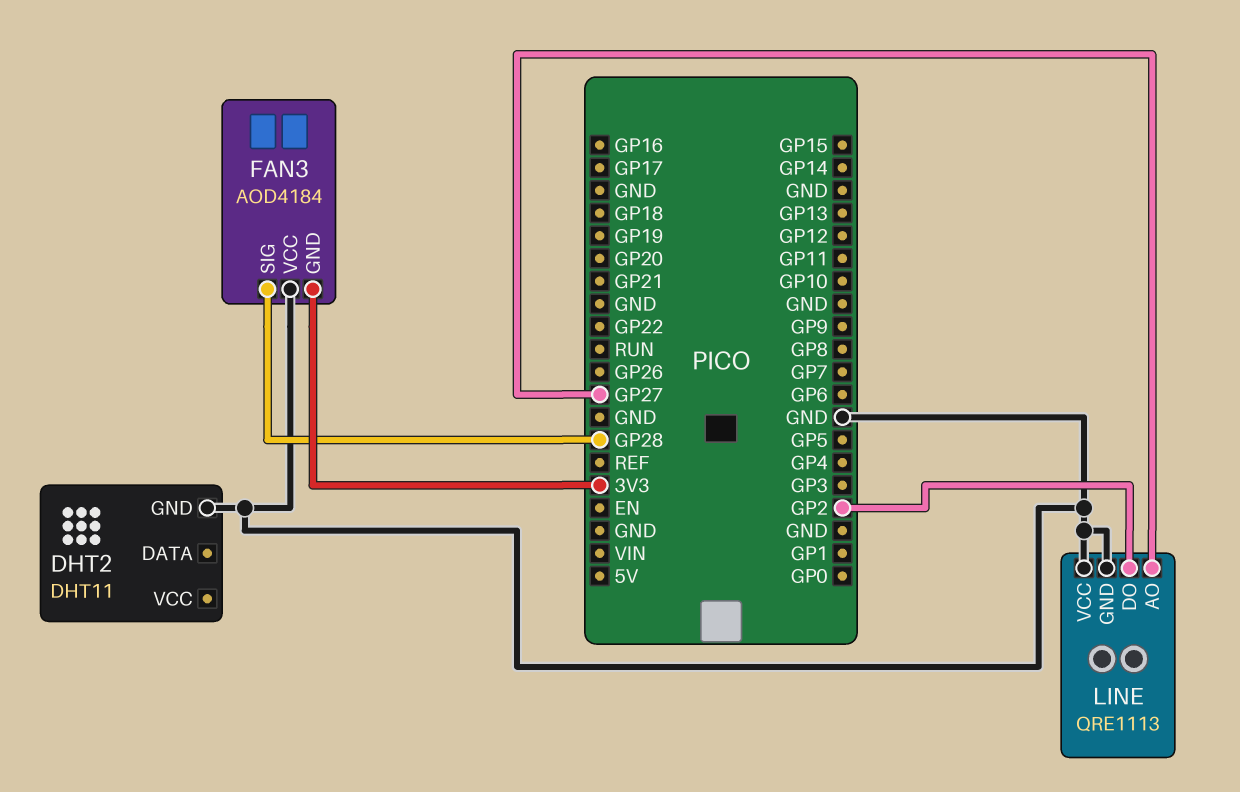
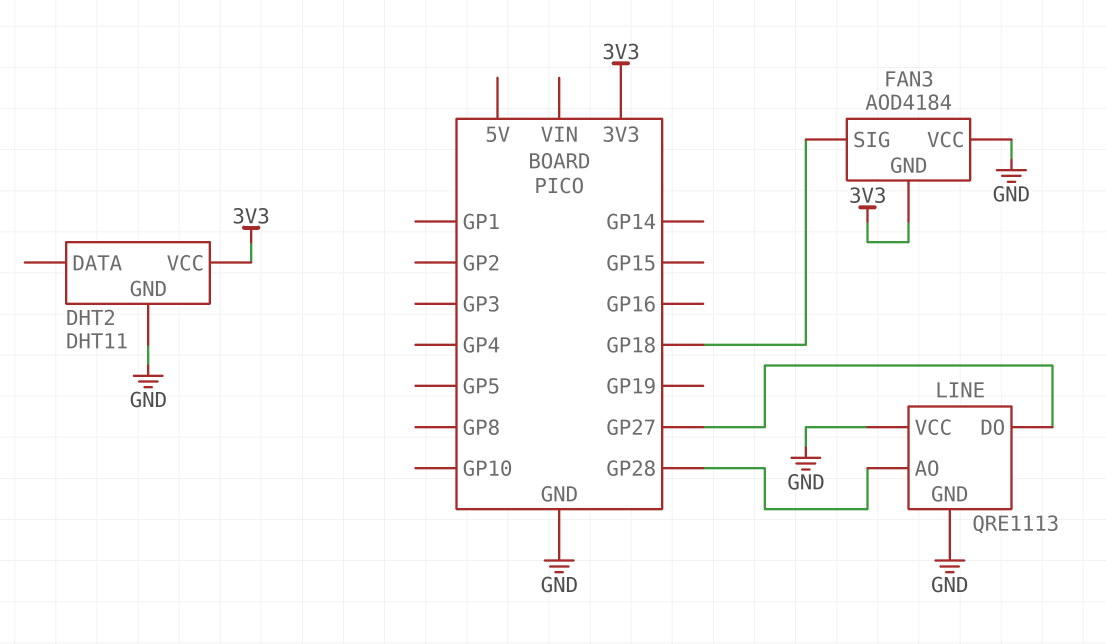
DHT2 pin VCC: none -> 3V3
FAN3 pin SIG: GP28 -> GP18
LINE pin AO: GP27 -> GP28
LINE pin DO: GP2 -> GP27

